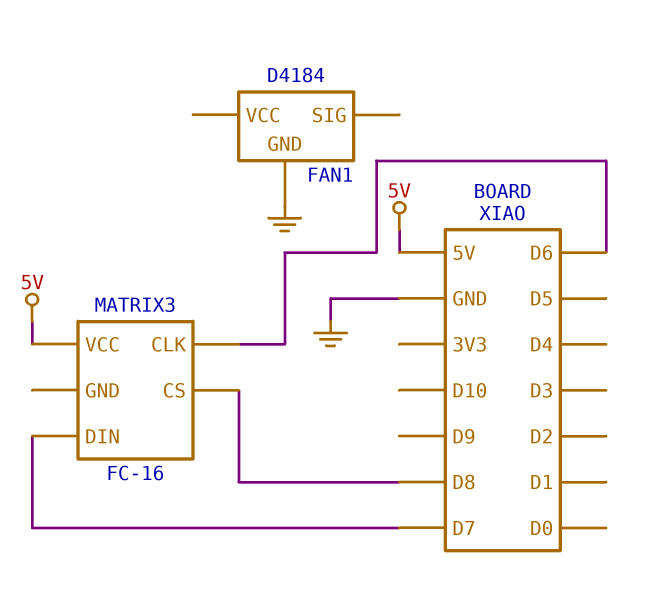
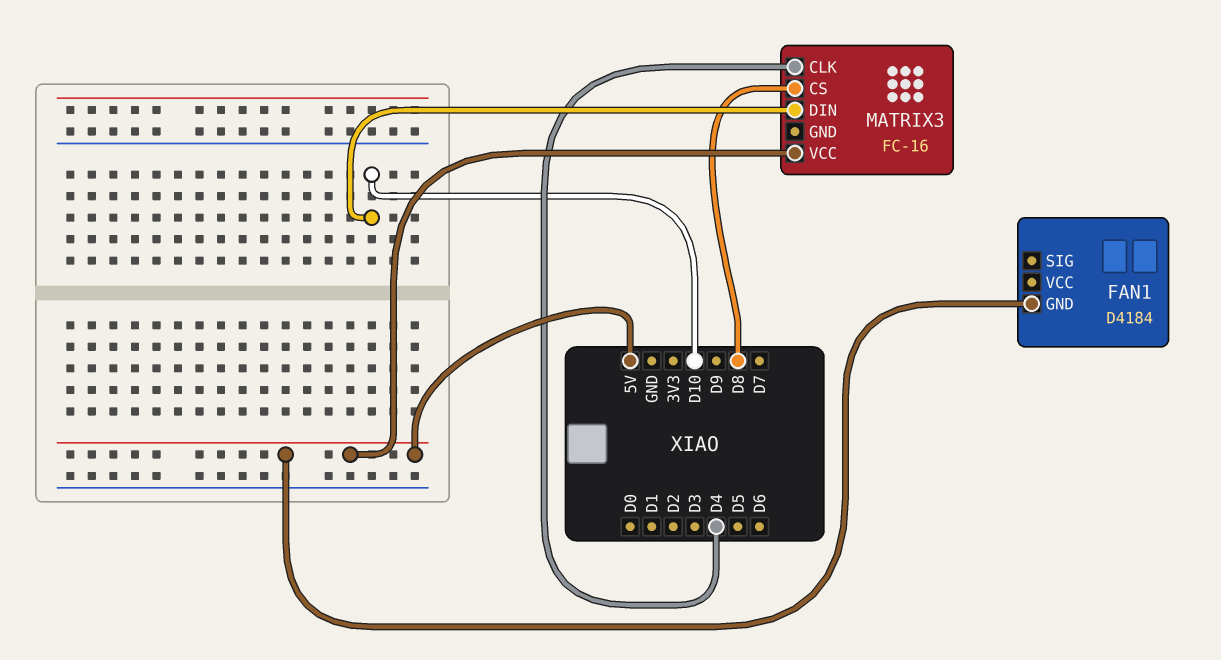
FAN1 pin GND: GND -> 5V
MATRIX3 pin CLK: D6 -> D4
MATRIX3 pin DIN: D7 -> D10

